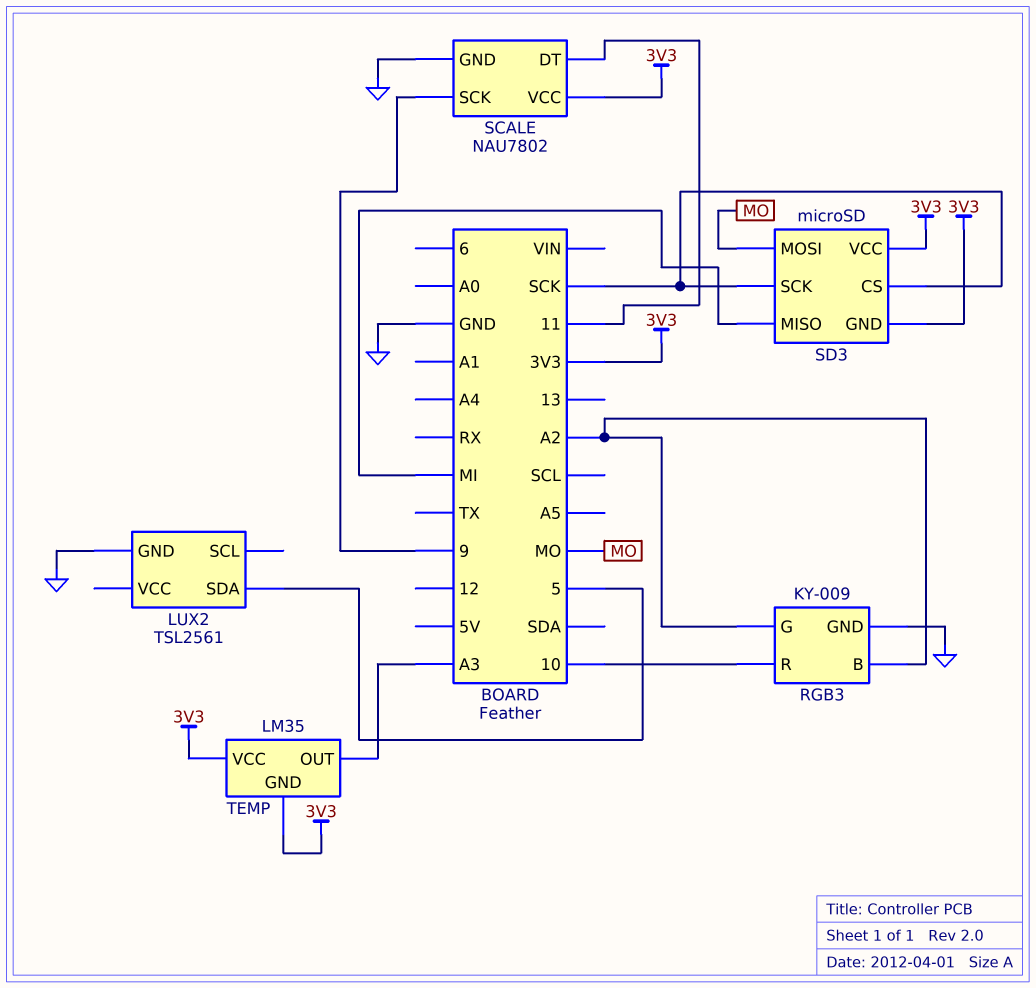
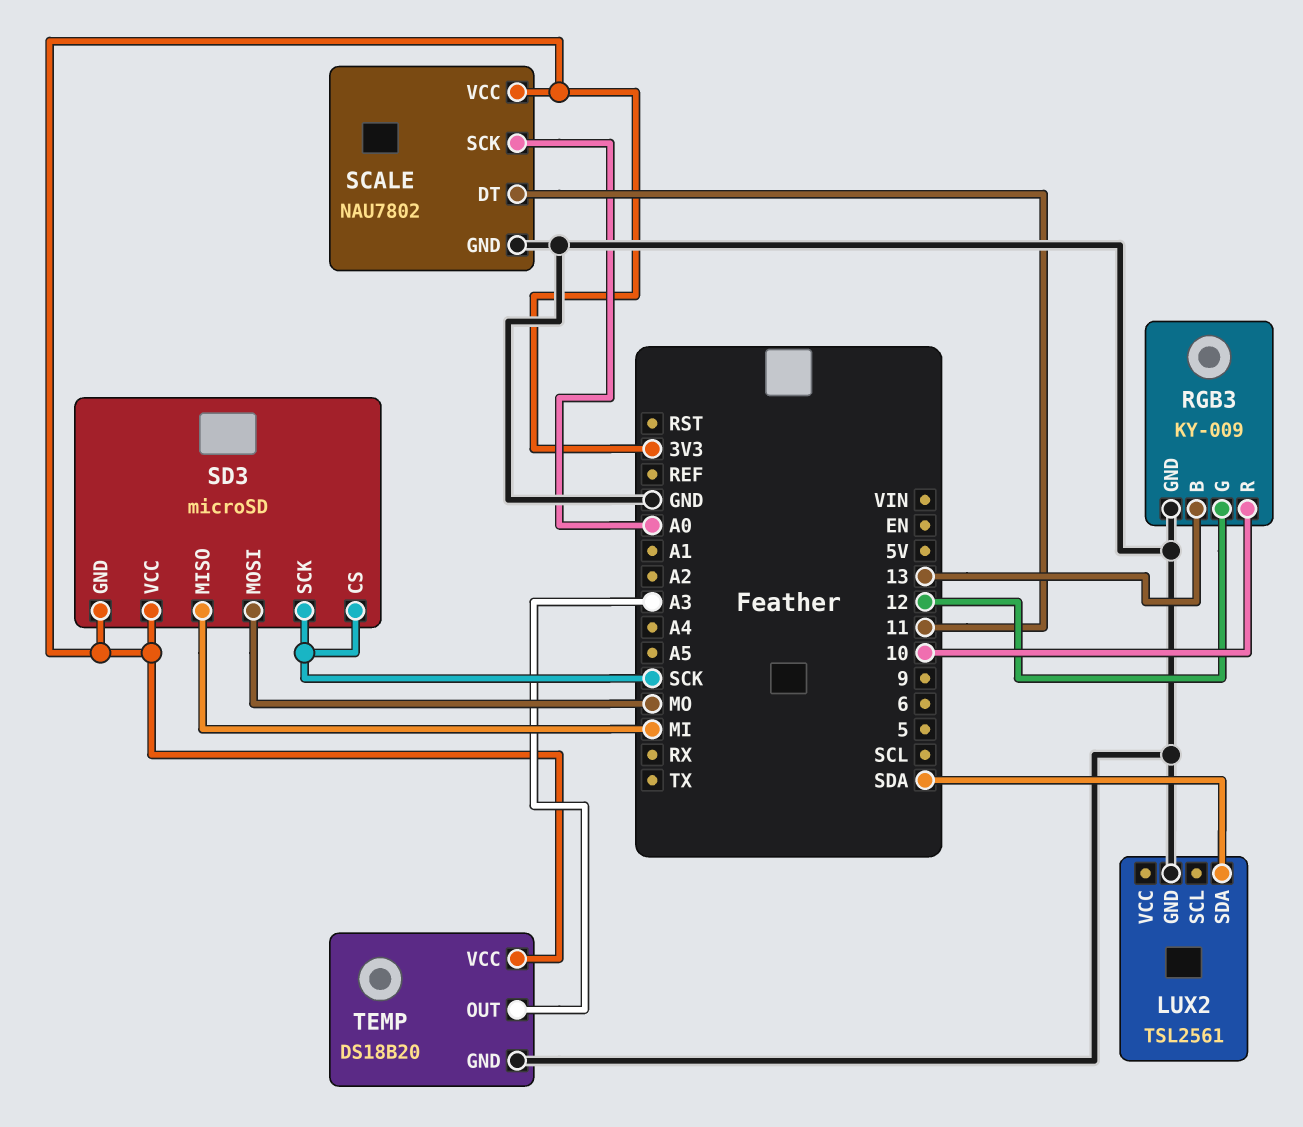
LUX2 pin SDA: 5 -> SDA
RGB3 pin B: A2 -> 13
RGB3 pin G: A2 -> 12
SCALE pin SCK: 9 -> A0
TEMP: LM35 -> DS18B20
TEMP pin GND: 3V3 -> GND

